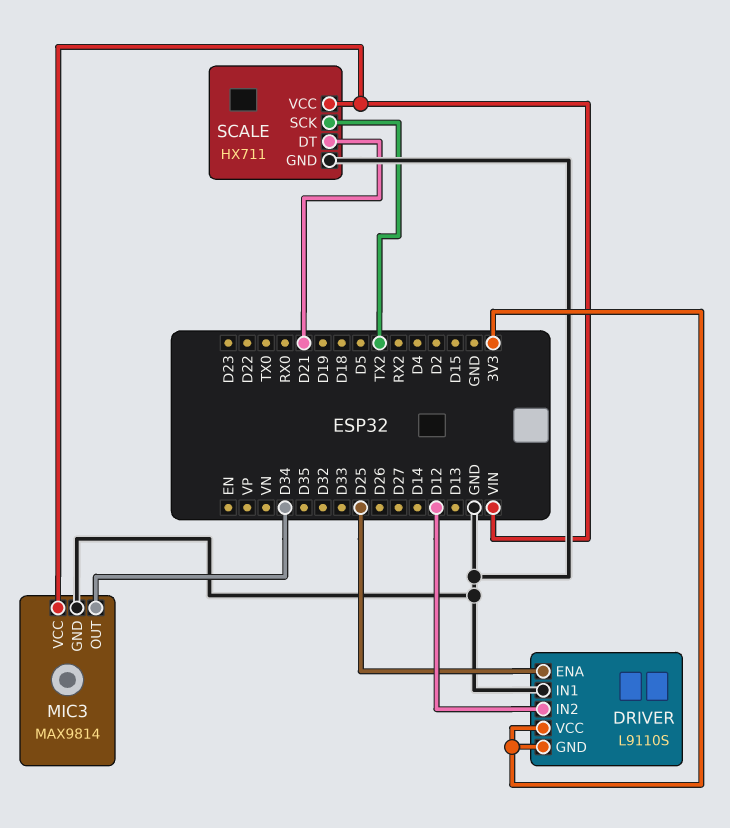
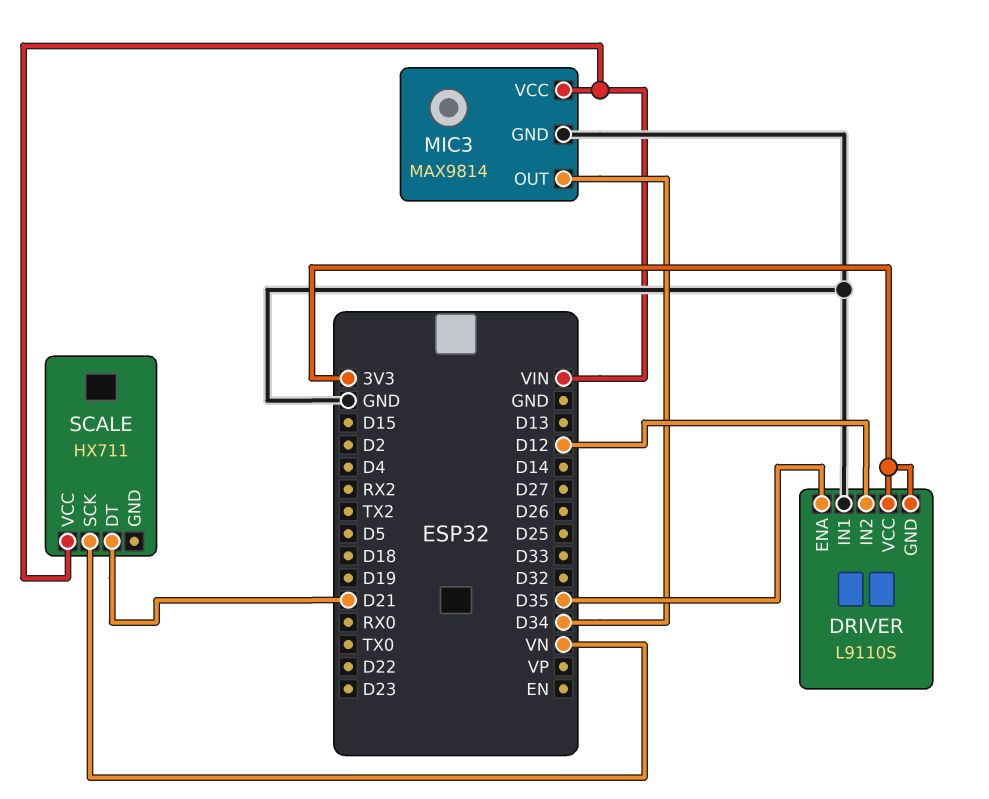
DRIVER pin ENA: D25 -> D35
SCALE pin GND: GND -> none
SCALE pin SCK: TX2 -> VN

